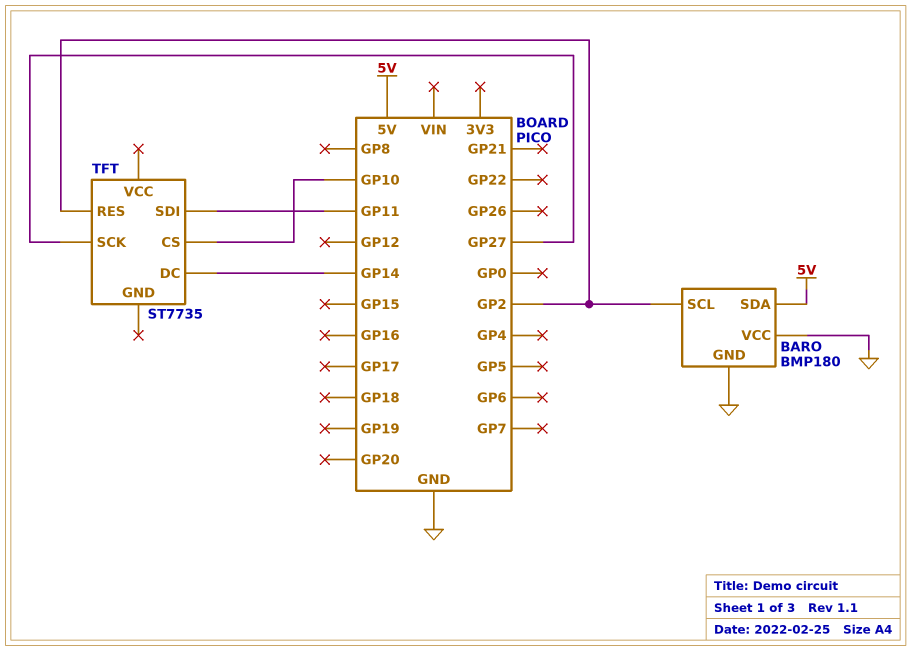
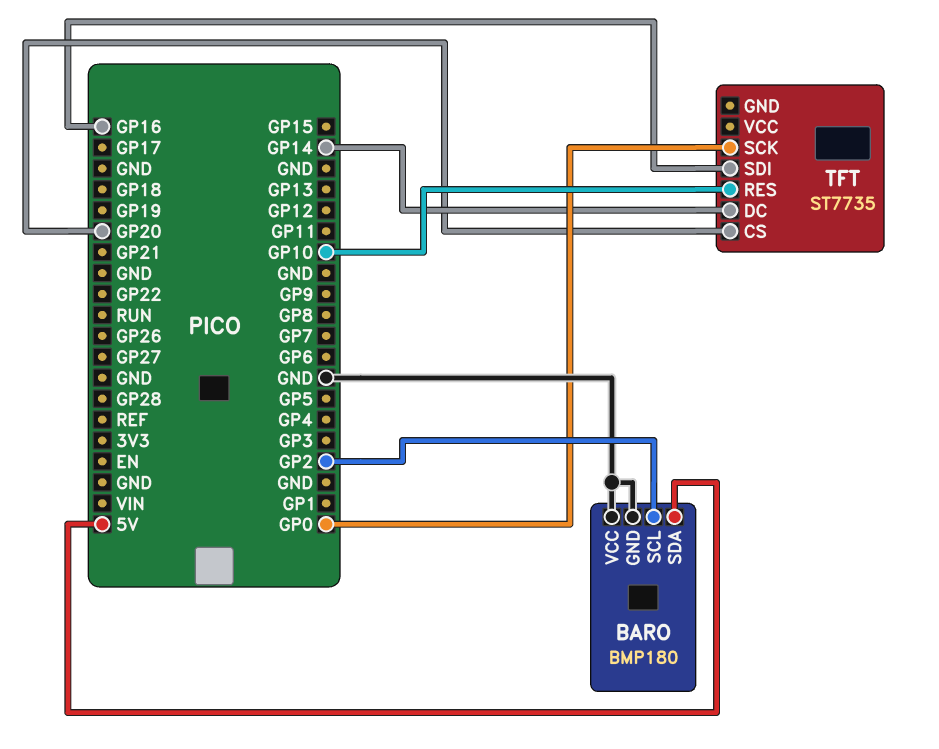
TFT pin CS: GP10 -> GP20
TFT pin RES: GP2 -> GP10
TFT pin SCK: GP27 -> GP0
TFT pin SDI: GP11 -> GP16

